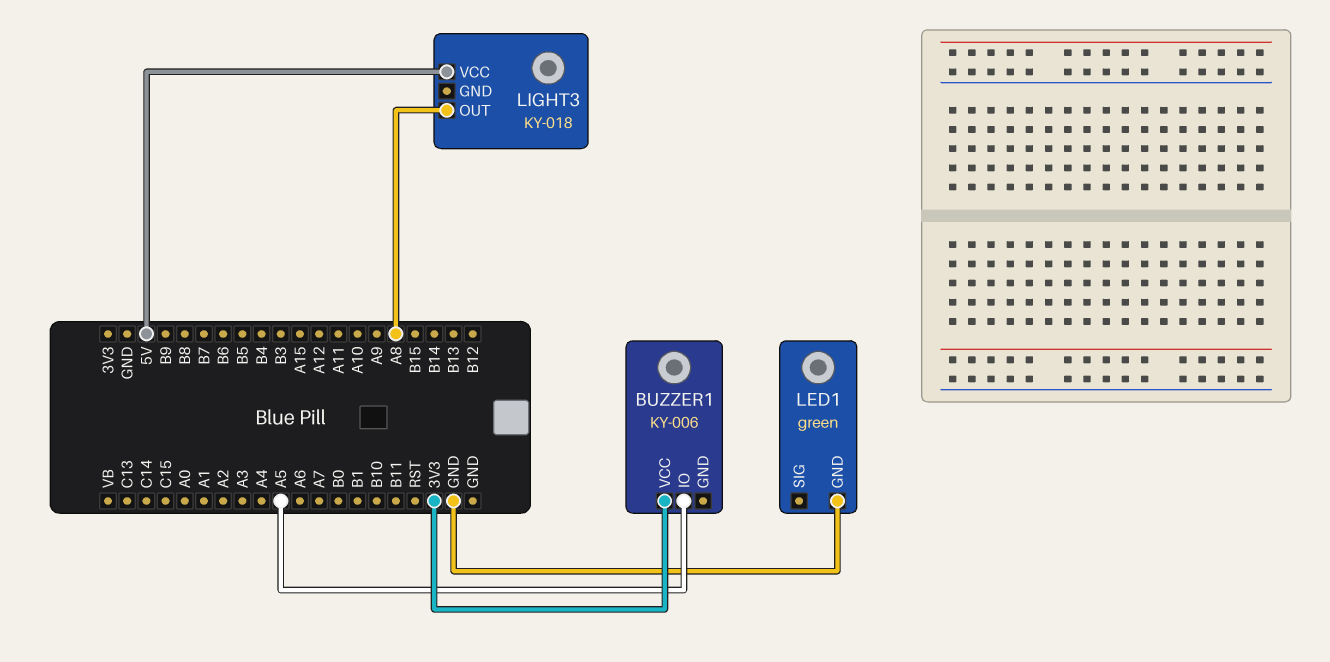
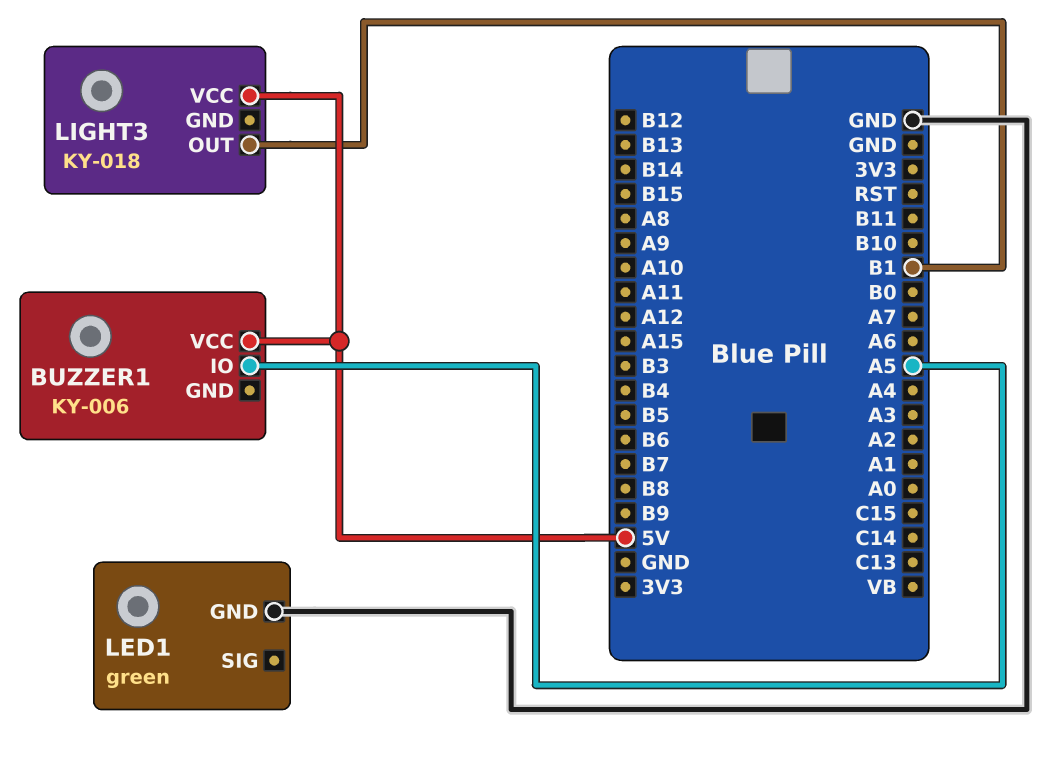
BUZZER1 pin VCC: 3V3 -> 5V
LIGHT3 pin OUT: A8 -> B1

